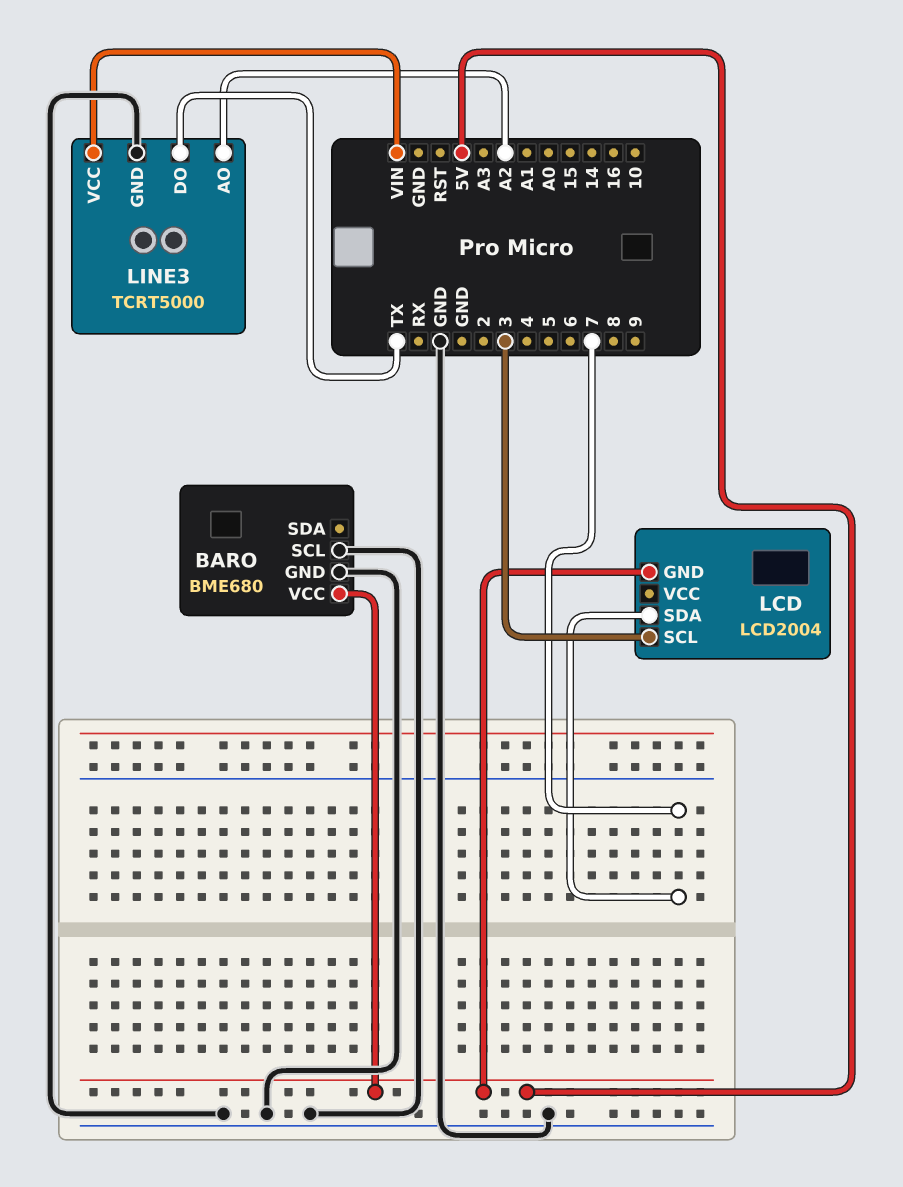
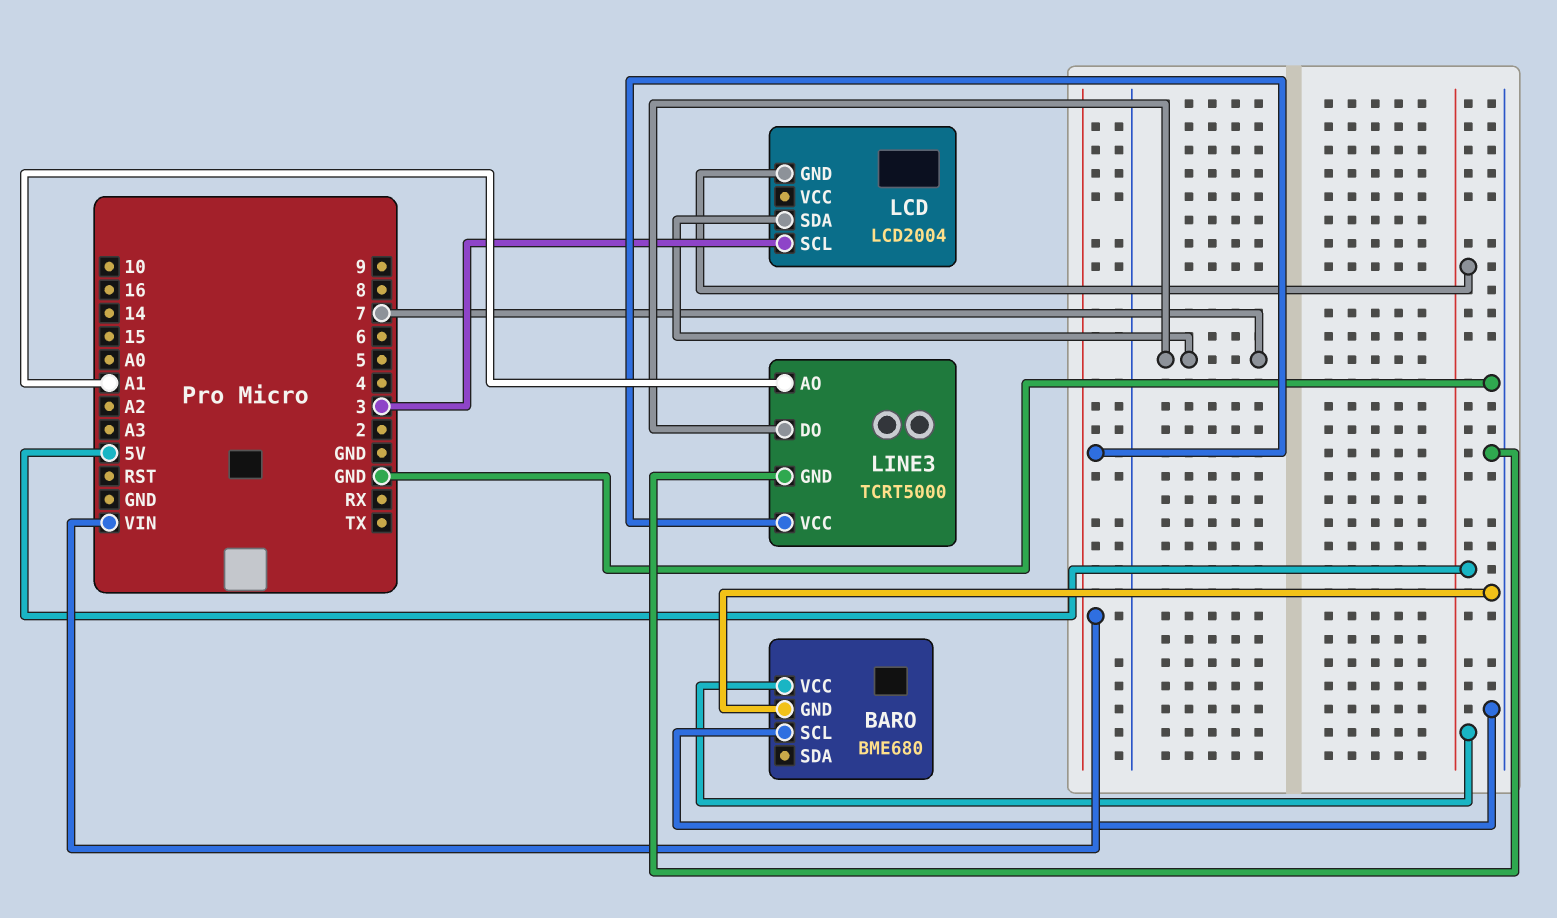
LINE3 pin AO: A2 -> A1
LINE3 pin DO: TX -> 7

